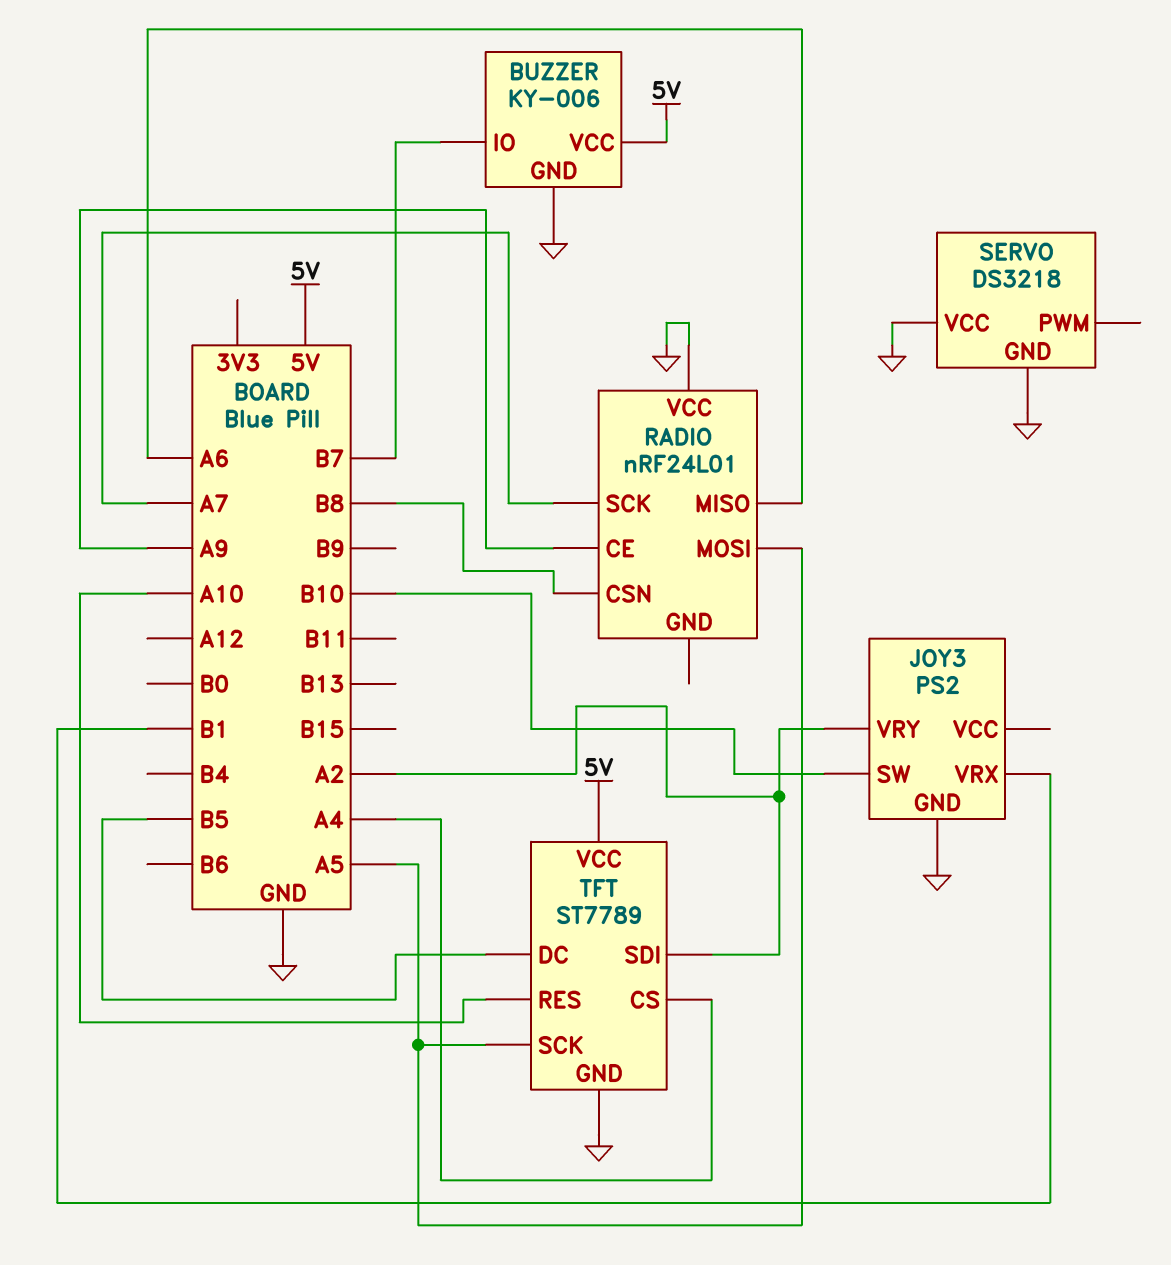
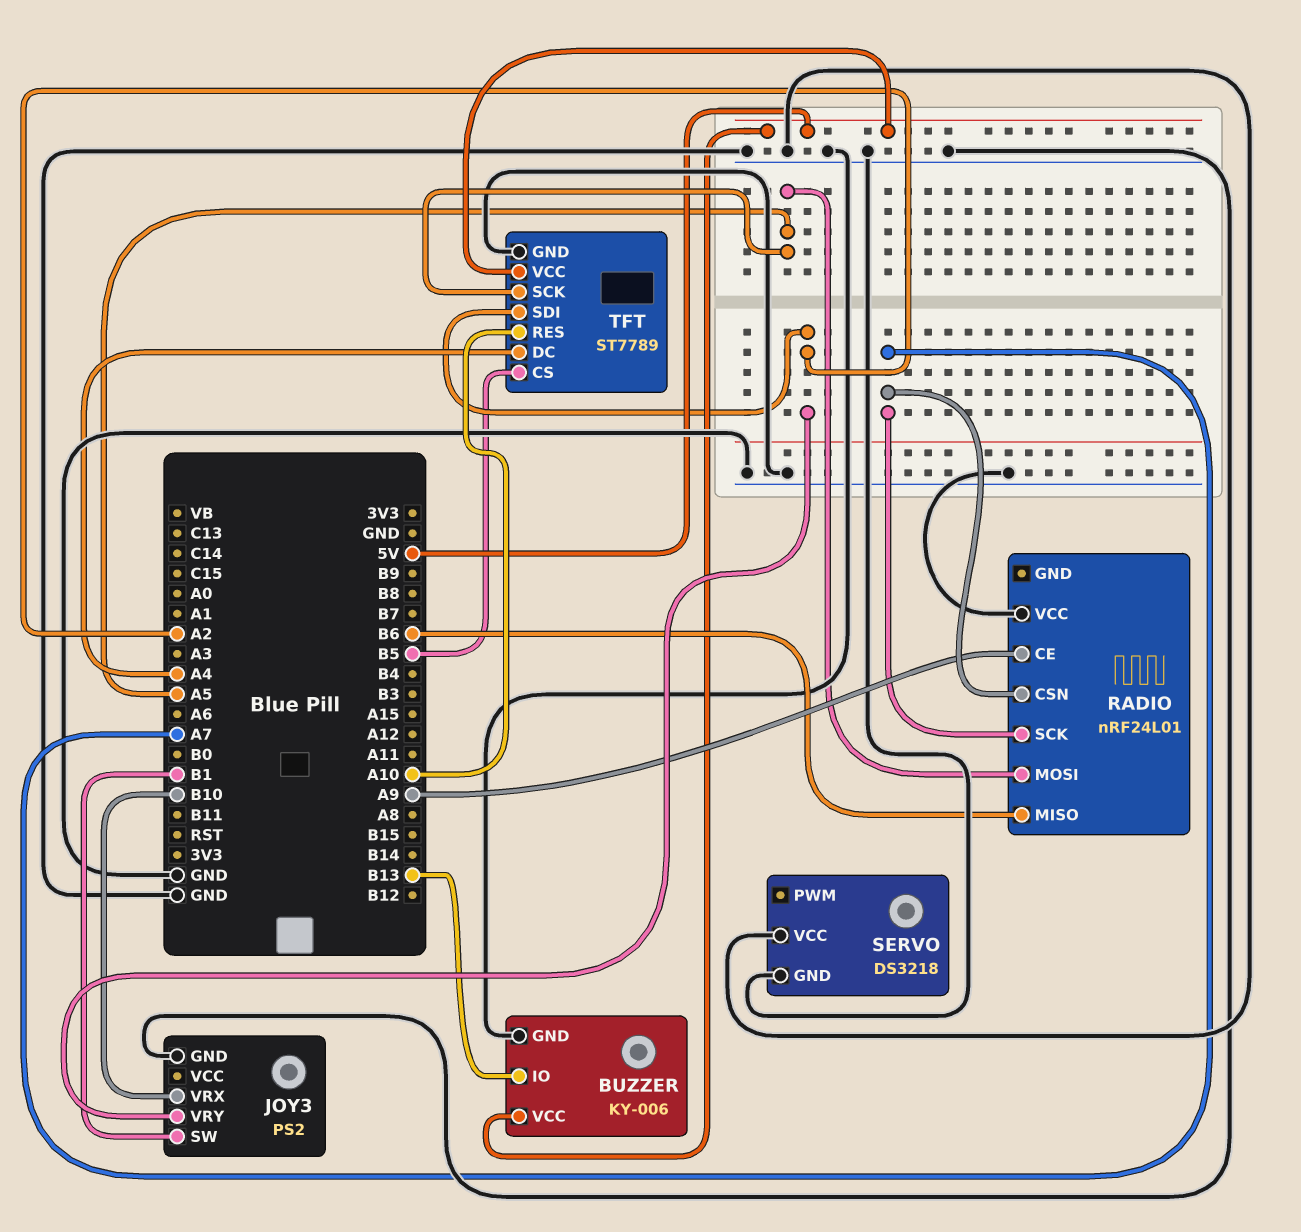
BUZZER pin IO: B7 -> B13
JOY3 pin SW: B10 -> B1
JOY3 pin VRX: B1 -> B10
RADIO pin CSN: B8 -> A7
RADIO pin MISO: A6 -> B6
TFT pin CS: A4 -> B5
TFT pin DC: B5 -> A4

